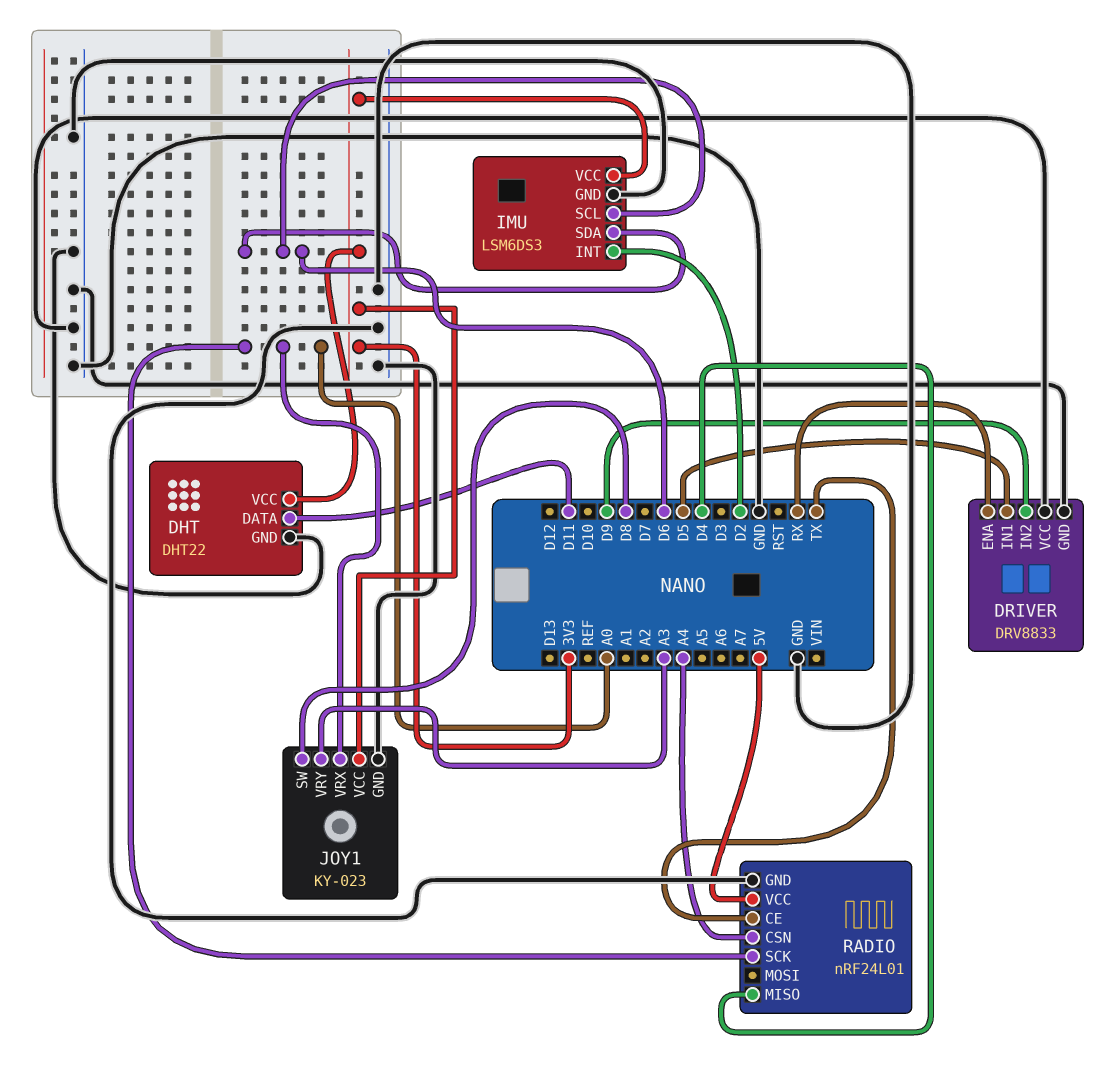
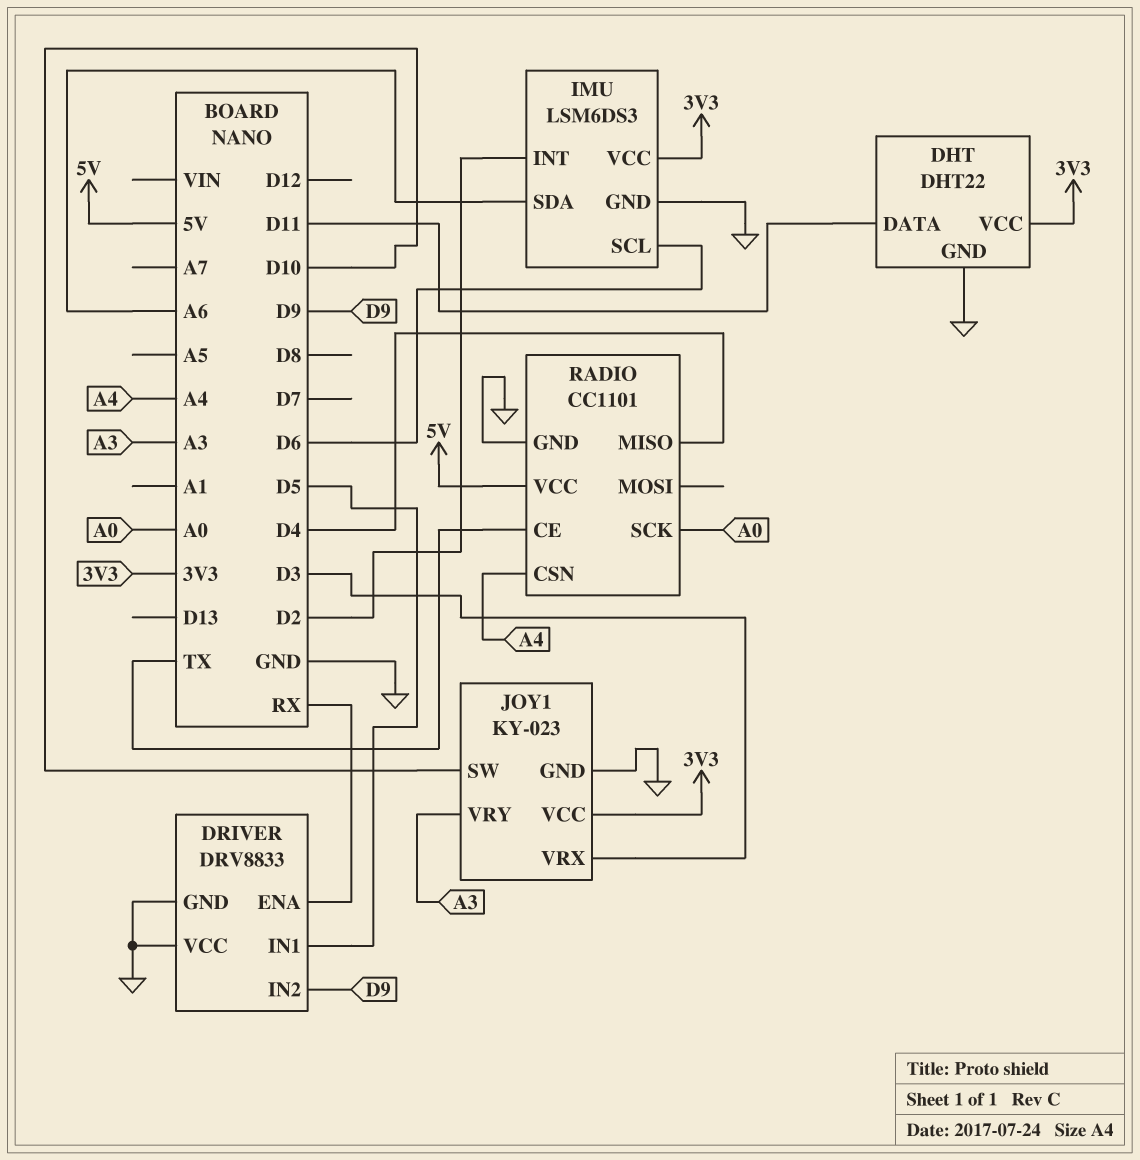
IMU pin SDA: D6 -> A6
JOY1 pin SW: D8 -> D10
JOY1 pin VRX: A0 -> D3
RADIO: nRF24L01 -> CC1101

